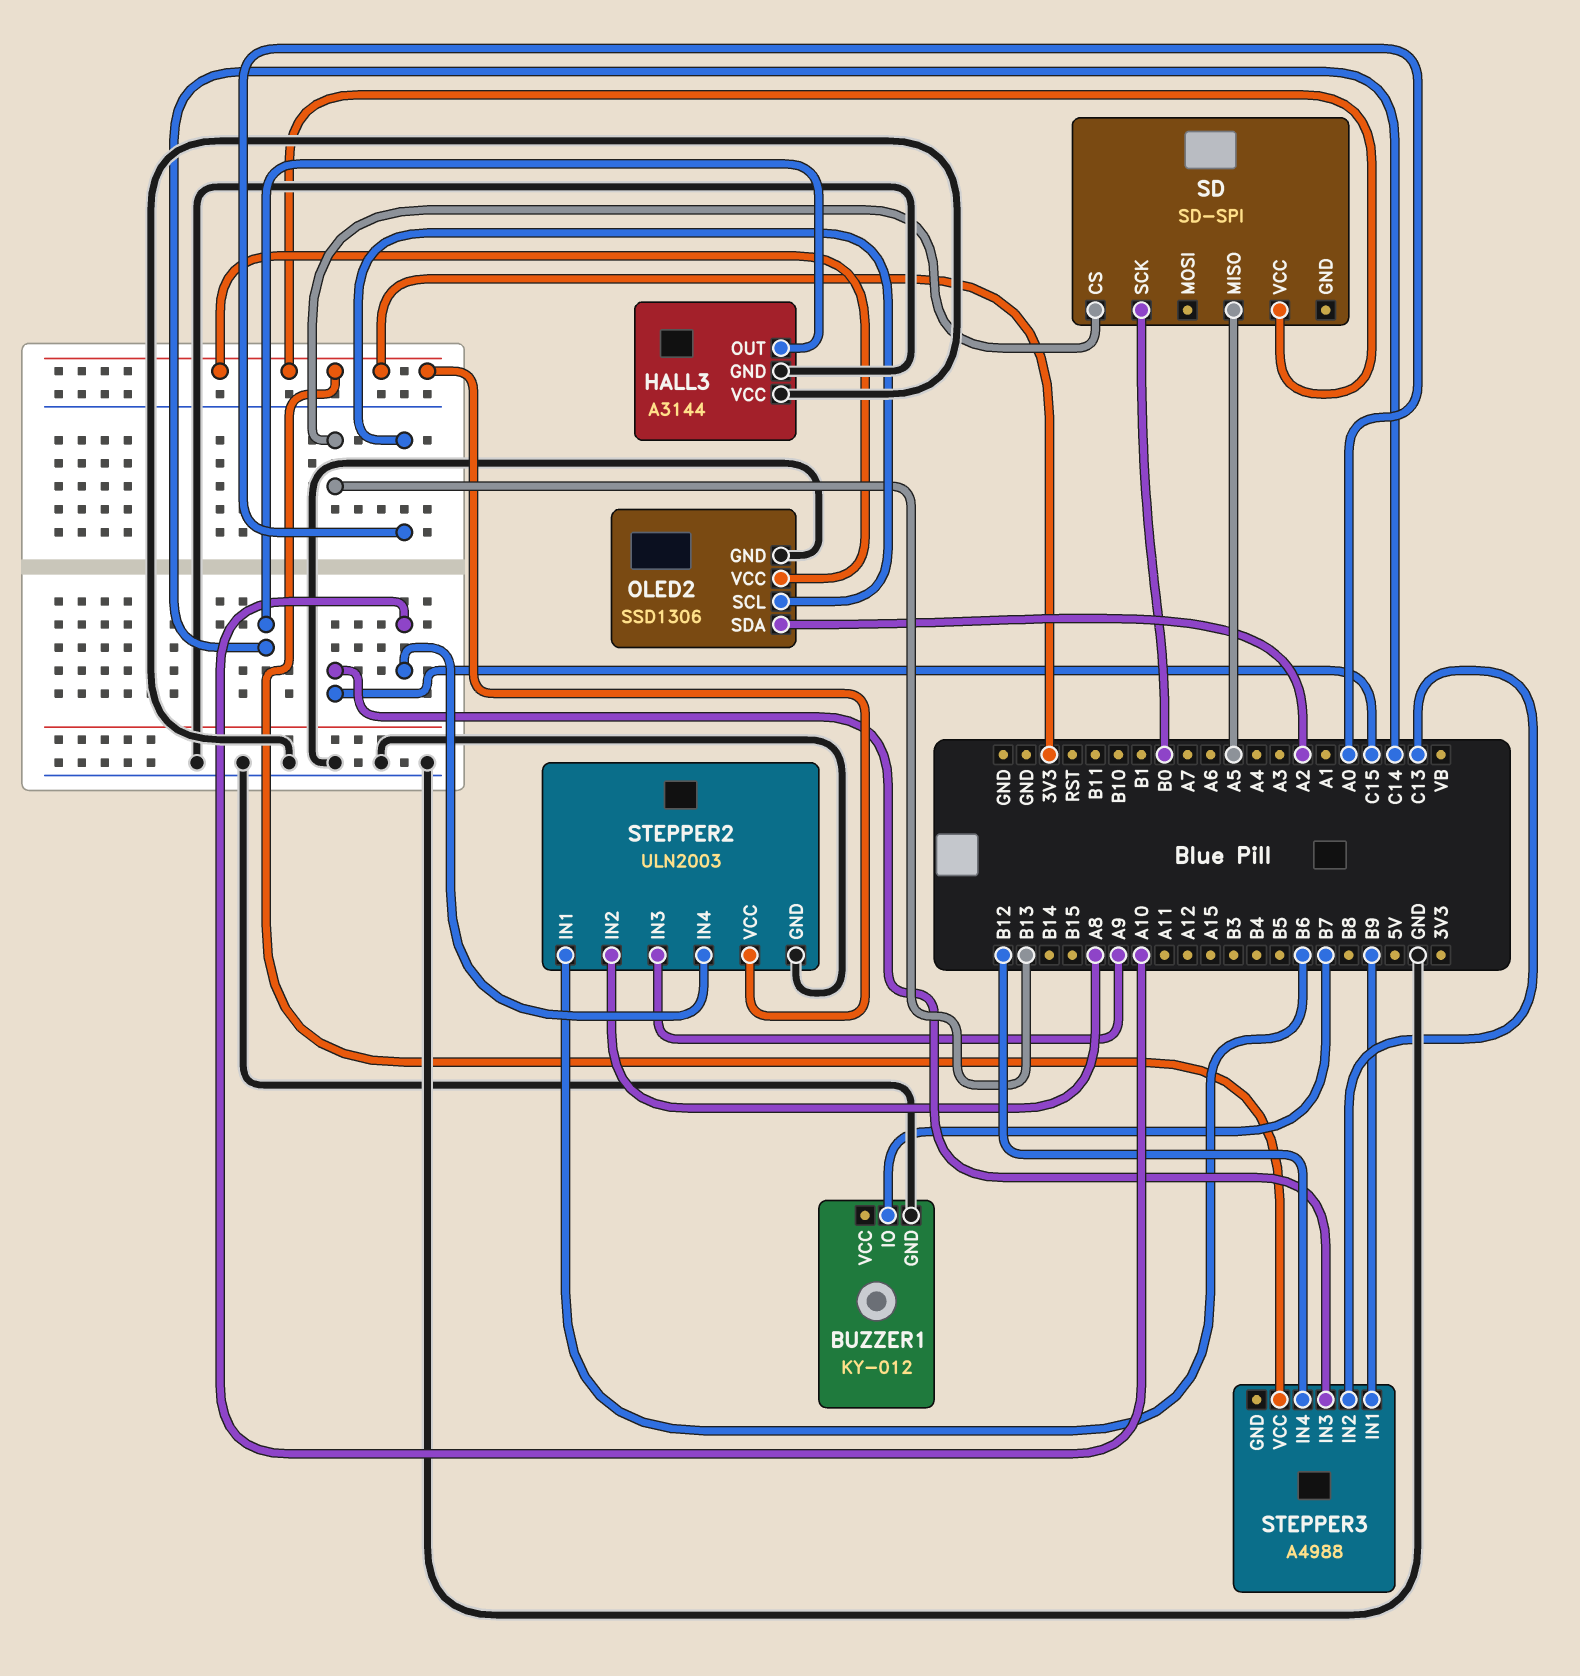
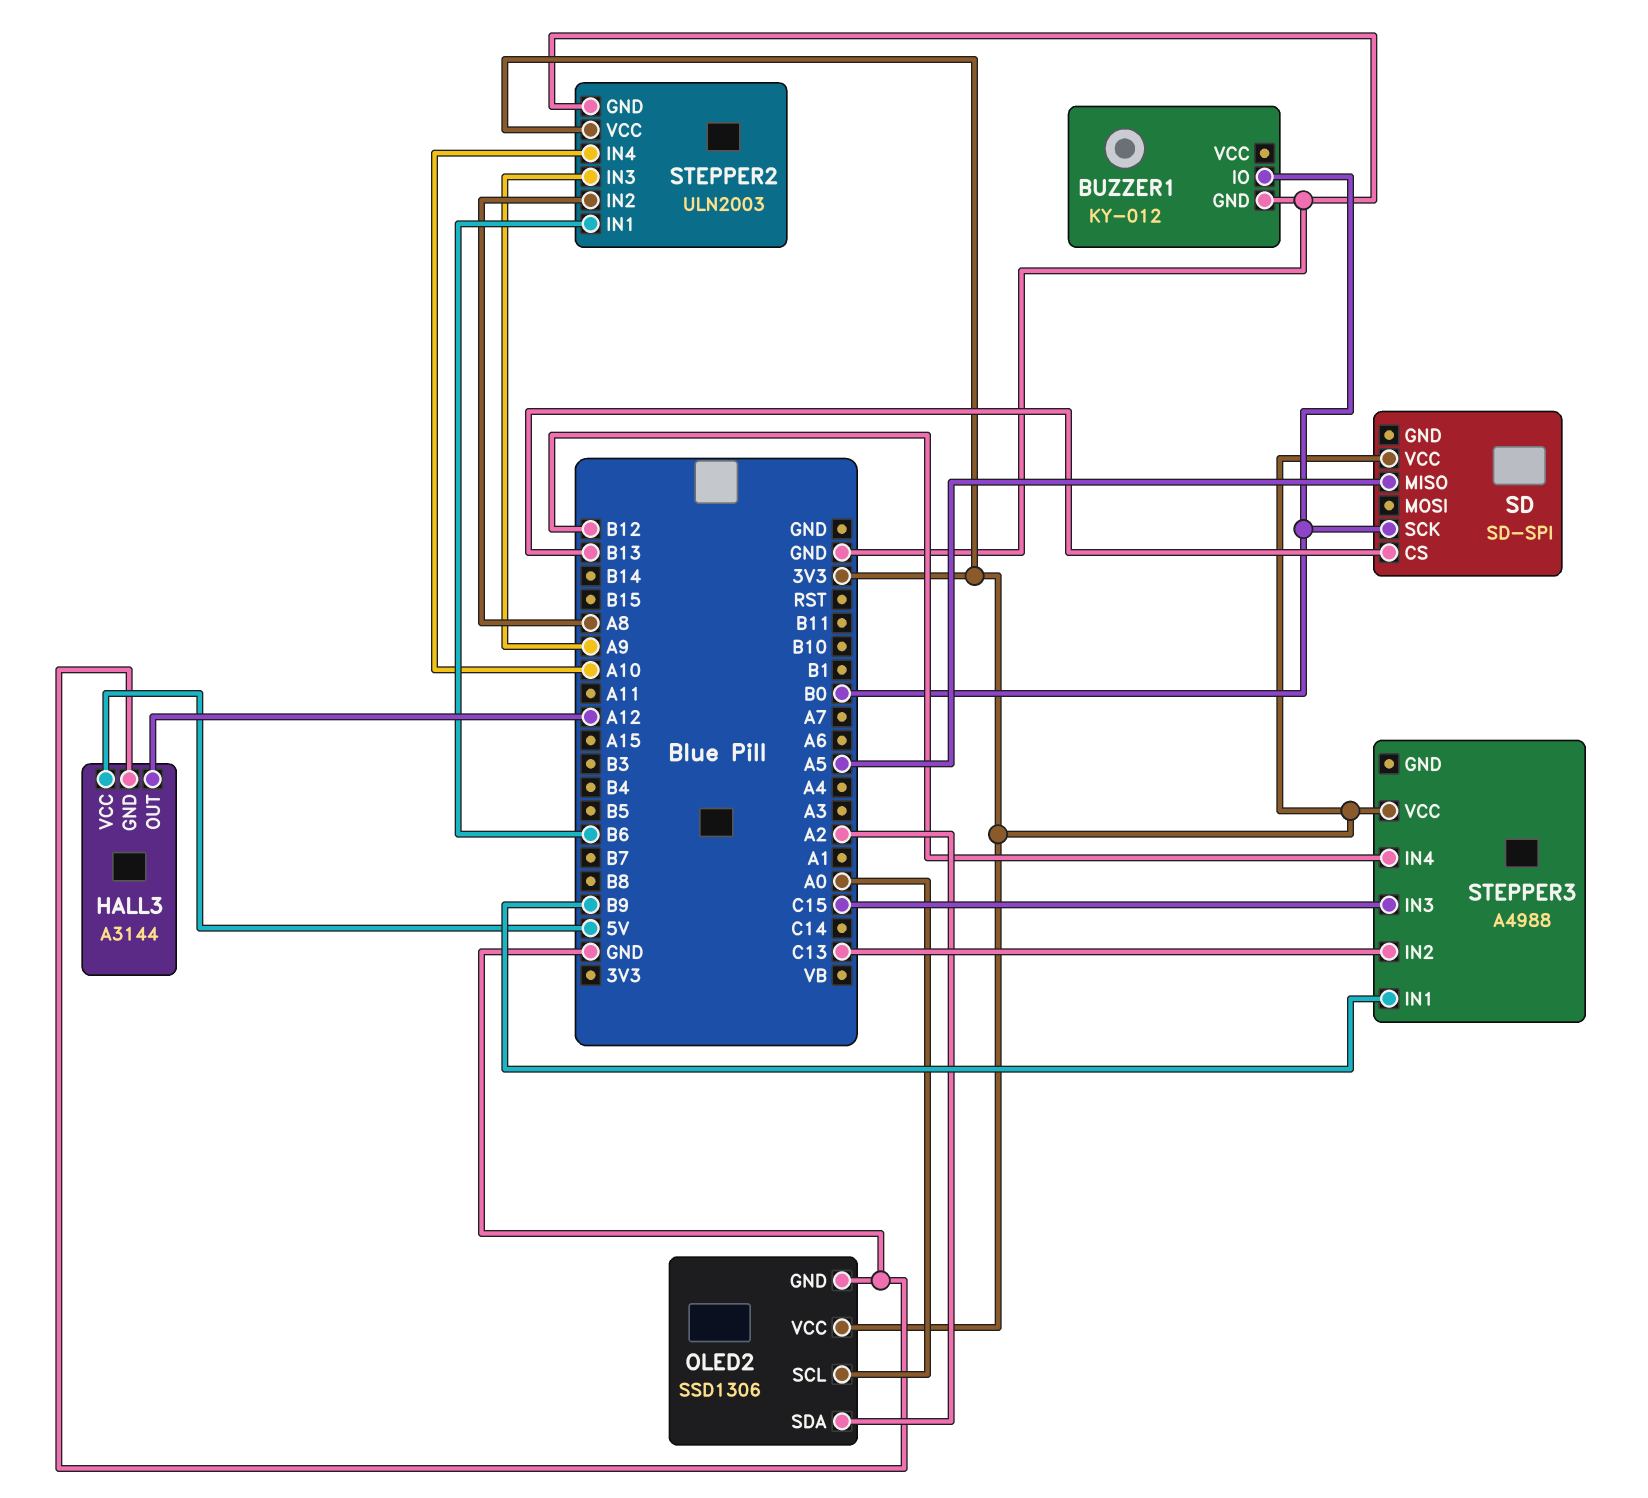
BUZZER1 pin IO: B7 -> B0
HALL3 pin OUT: C14 -> A12
HALL3 pin VCC: GND -> 5V

